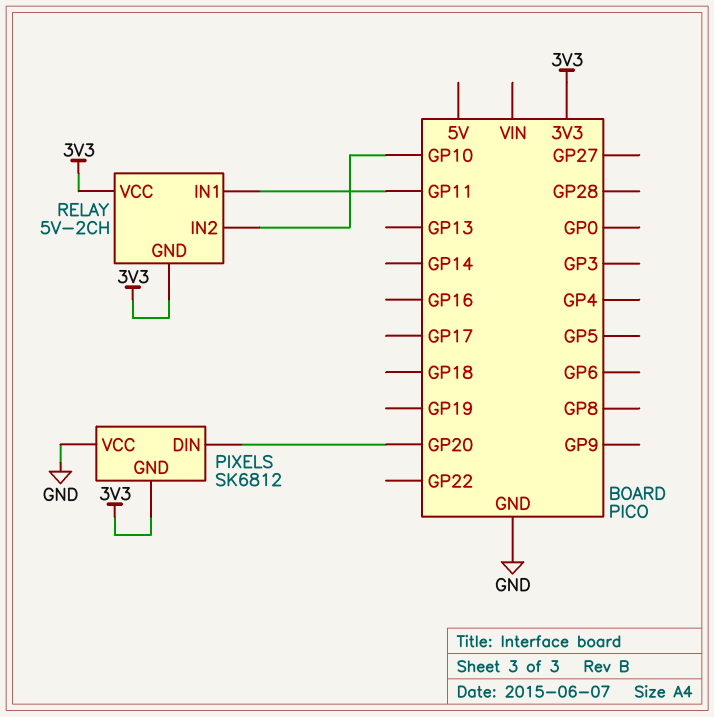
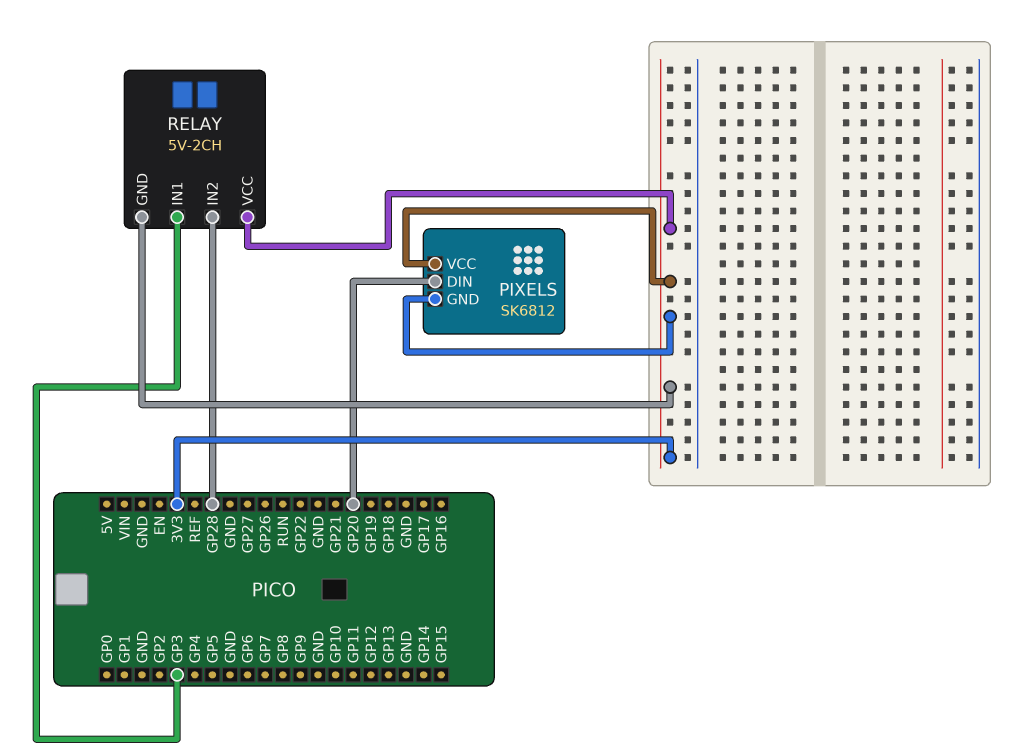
PIXELS pin VCC: GND -> 3V3
RELAY pin IN1: GP11 -> GP3
RELAY pin IN2: GP10 -> GP28

